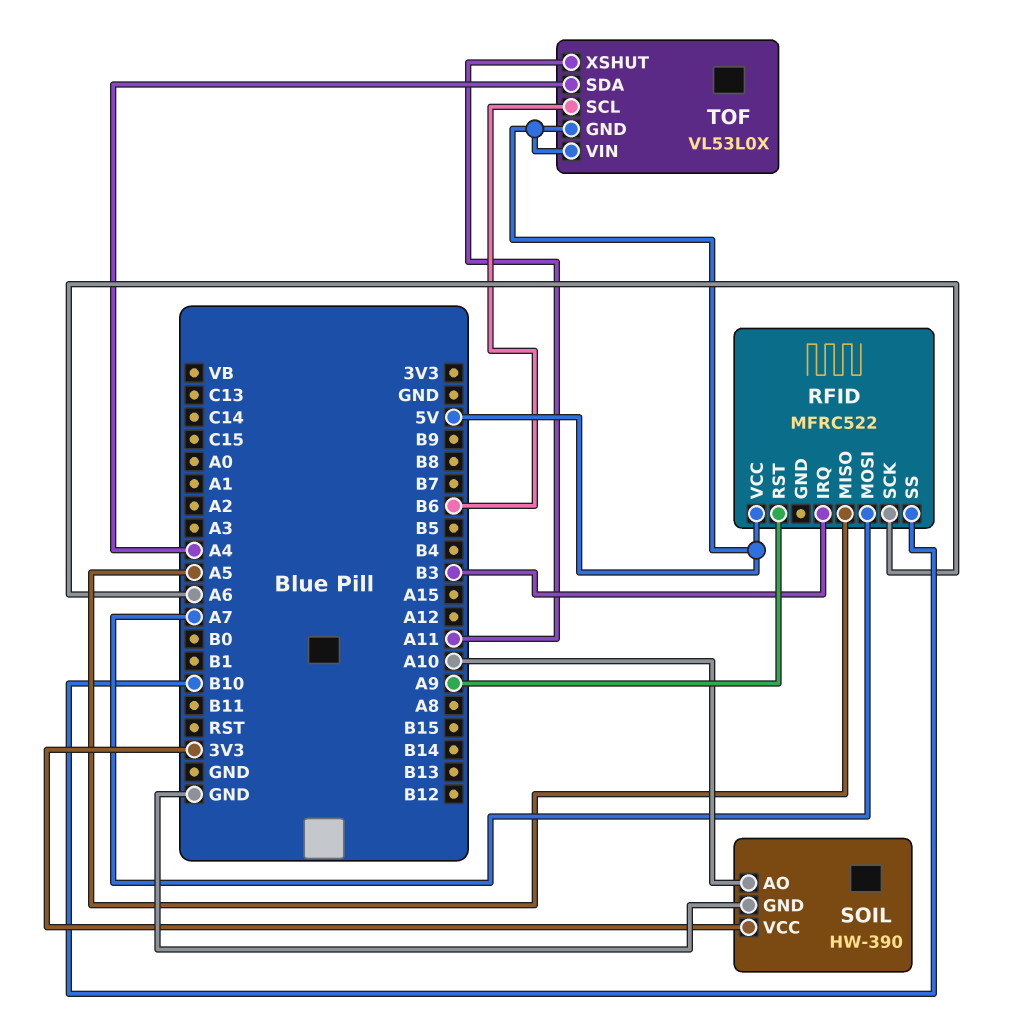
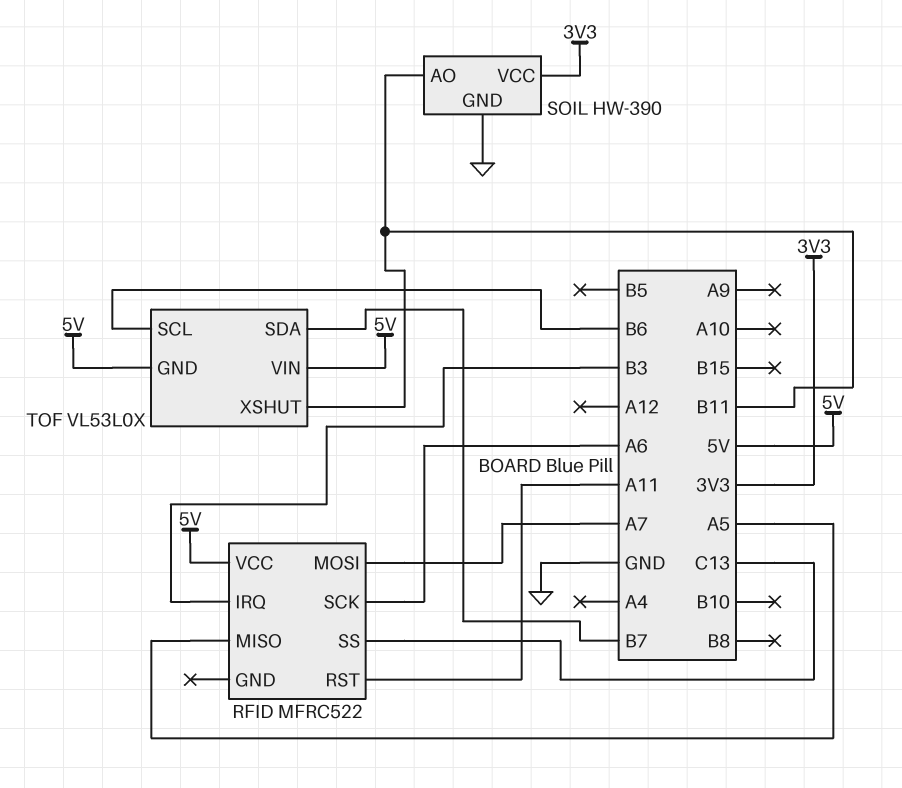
RFID pin RST: A9 -> A11
RFID pin SS: B10 -> C13
SOIL pin AO: A10 -> B11
TOF pin SDA: A4 -> B7
TOF pin XSHUT: A11 -> B11

